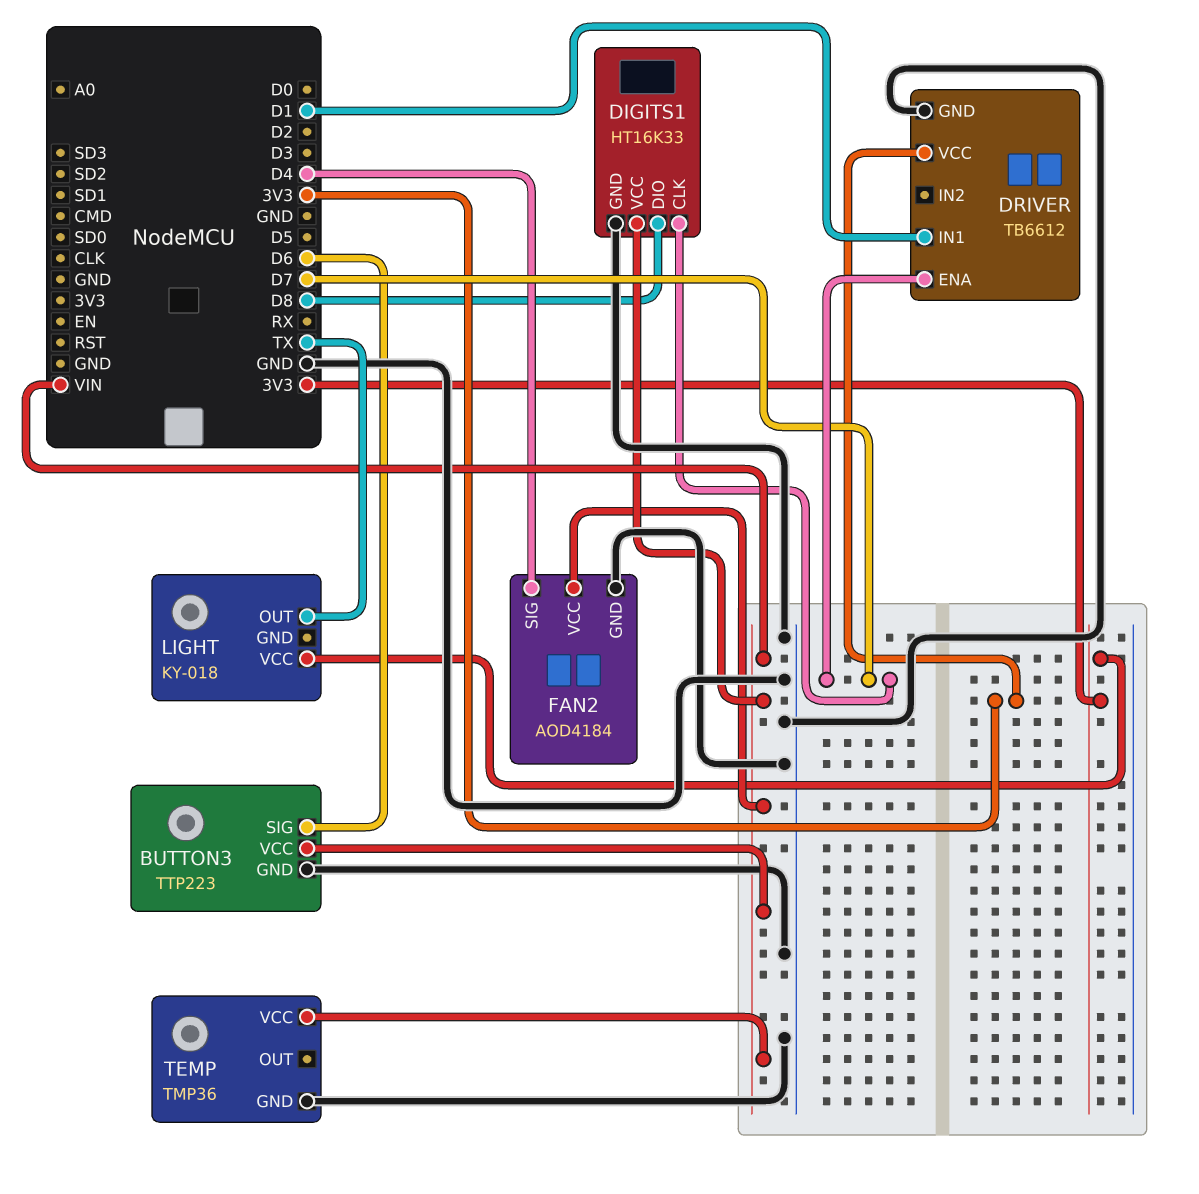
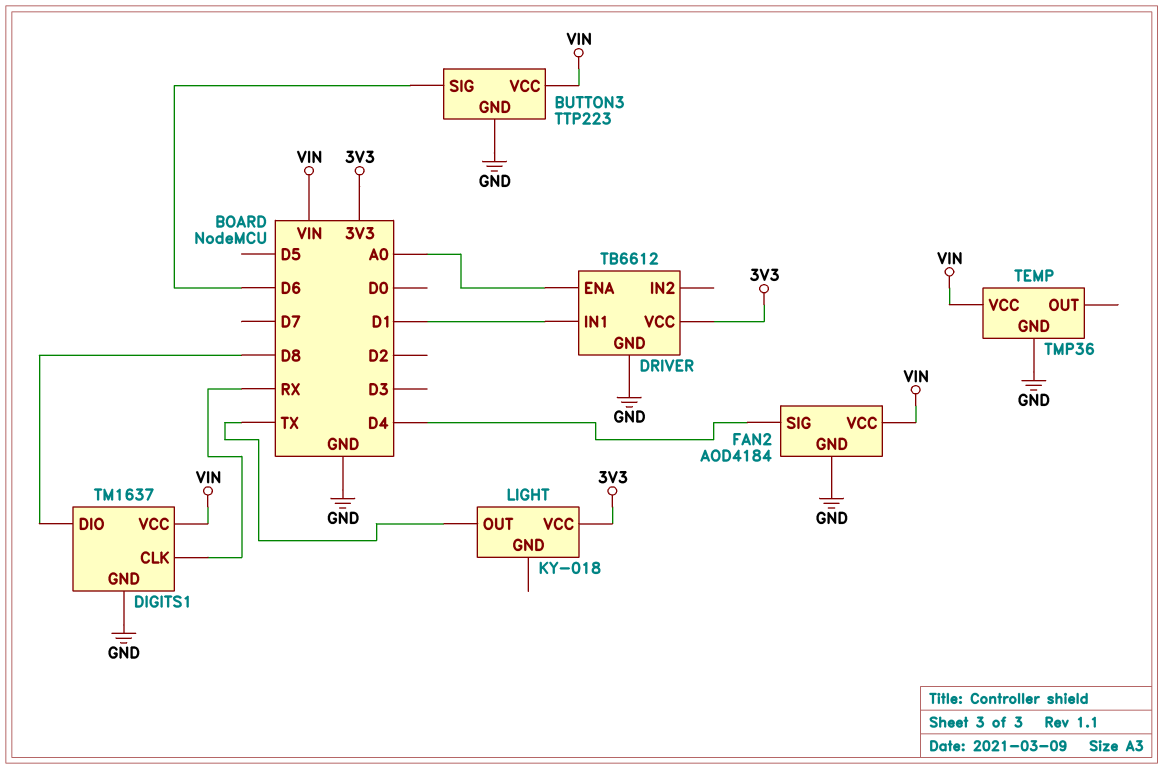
DIGITS1: HT16K33 -> TM1637
DIGITS1 pin CLK: D7 -> RX
DRIVER pin ENA: D7 -> A0

